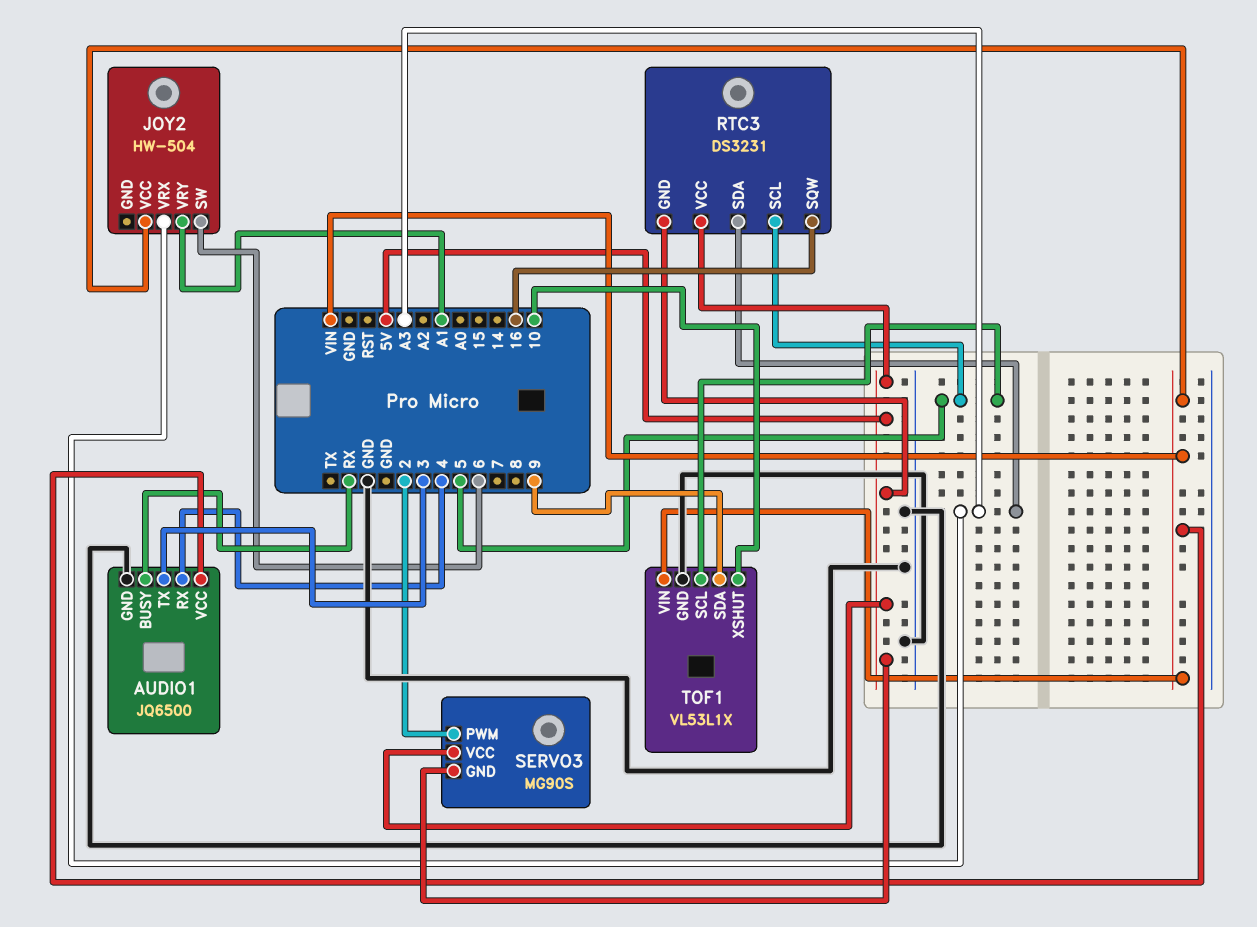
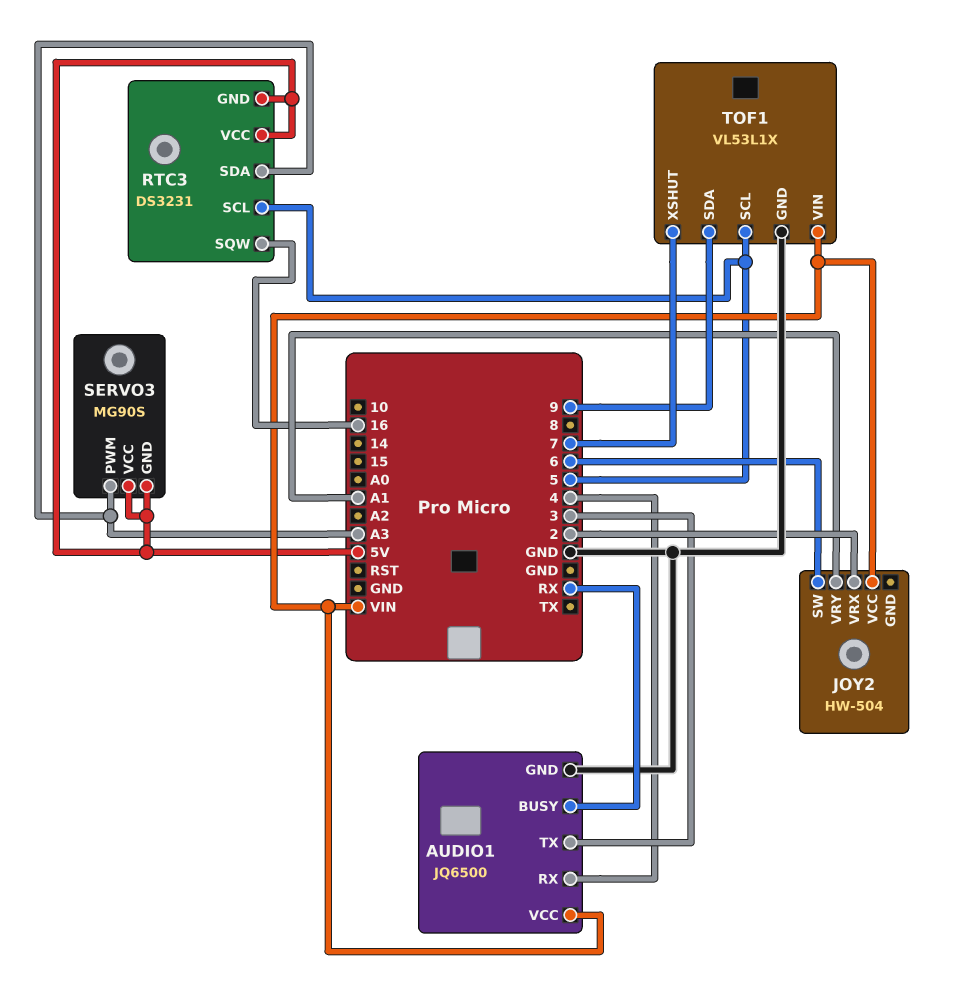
JOY2 pin VRX: A3 -> 2
SERVO3 pin PWM: 2 -> A3
TOF1 pin XSHUT: 10 -> 7

